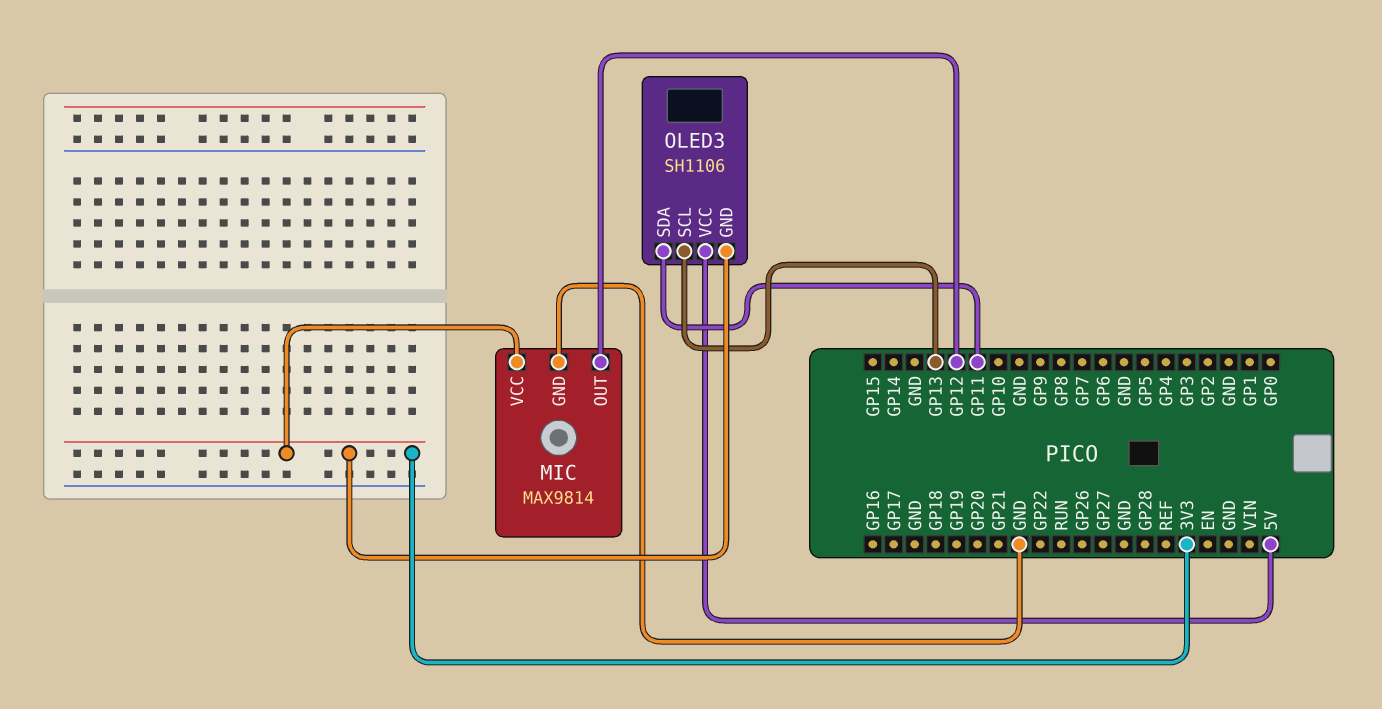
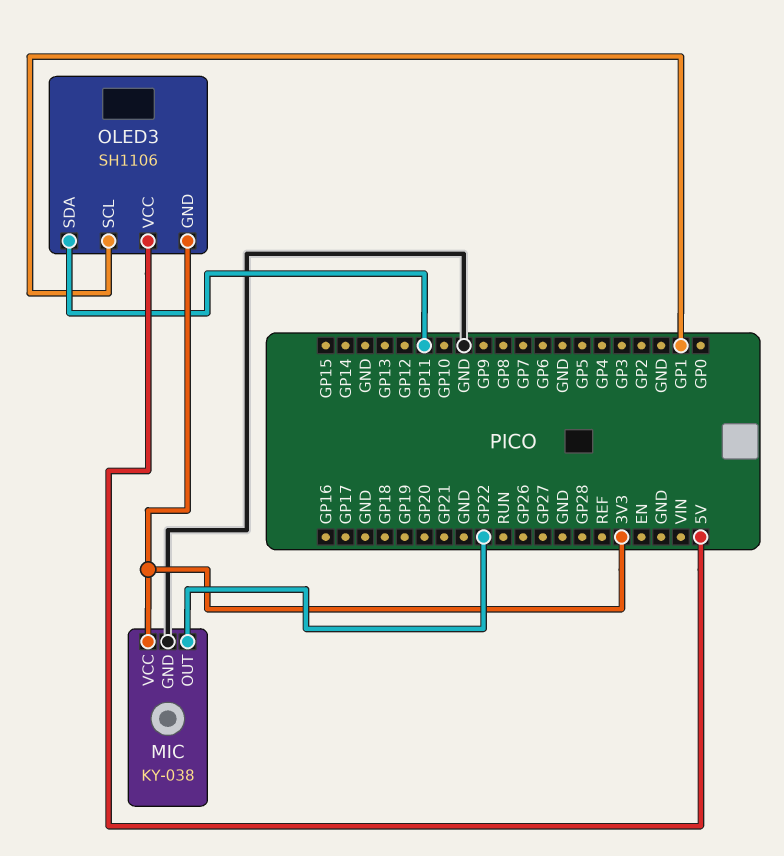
MIC: MAX9814 -> KY-038
MIC pin OUT: GP12 -> GP22
OLED3 pin SCL: GP13 -> GP1

